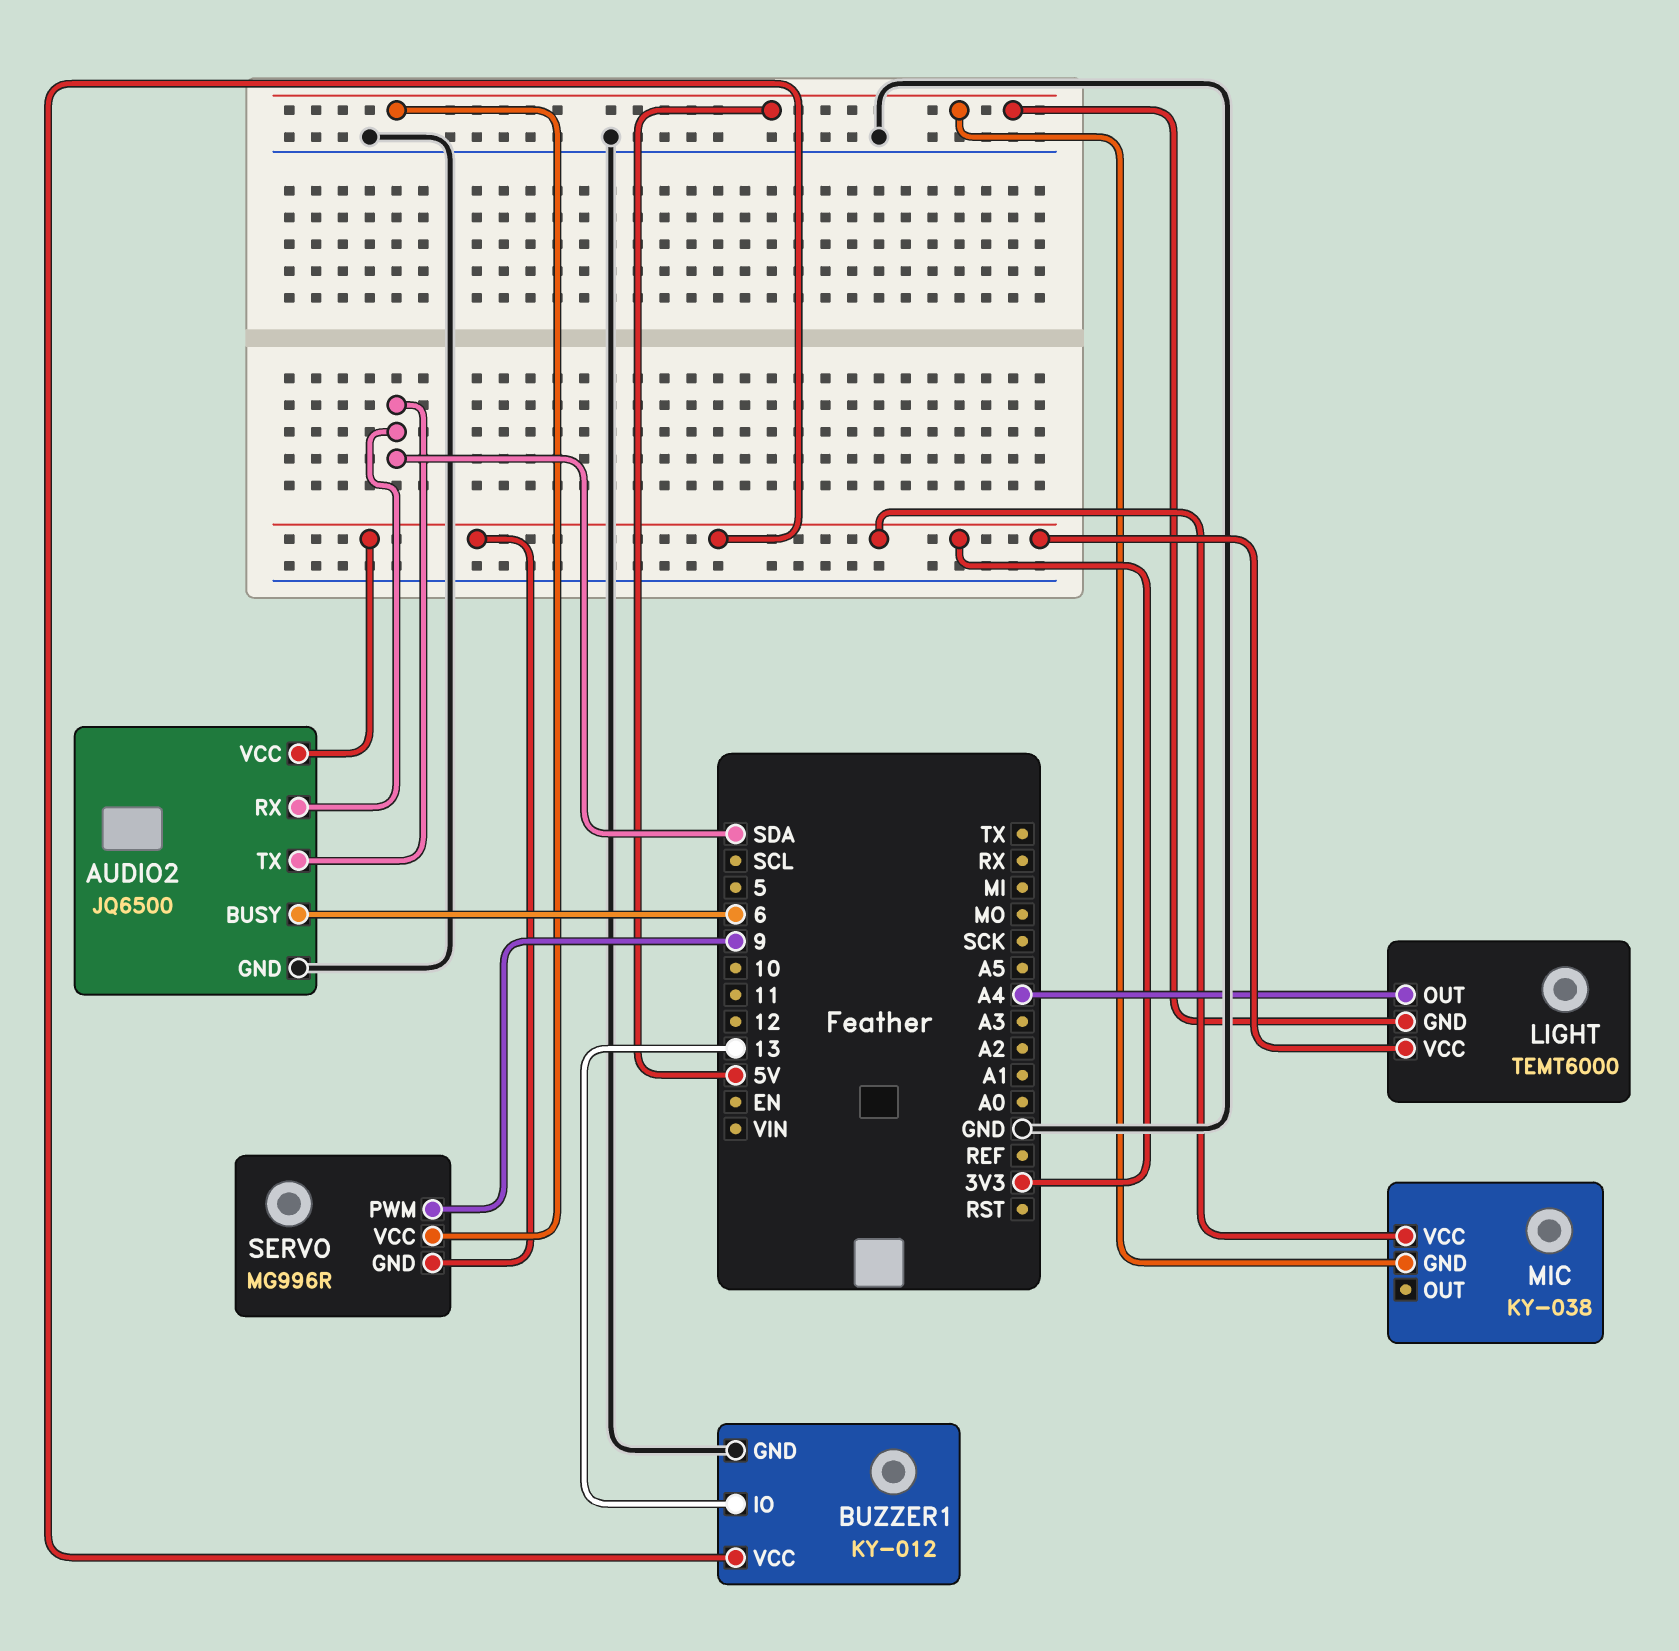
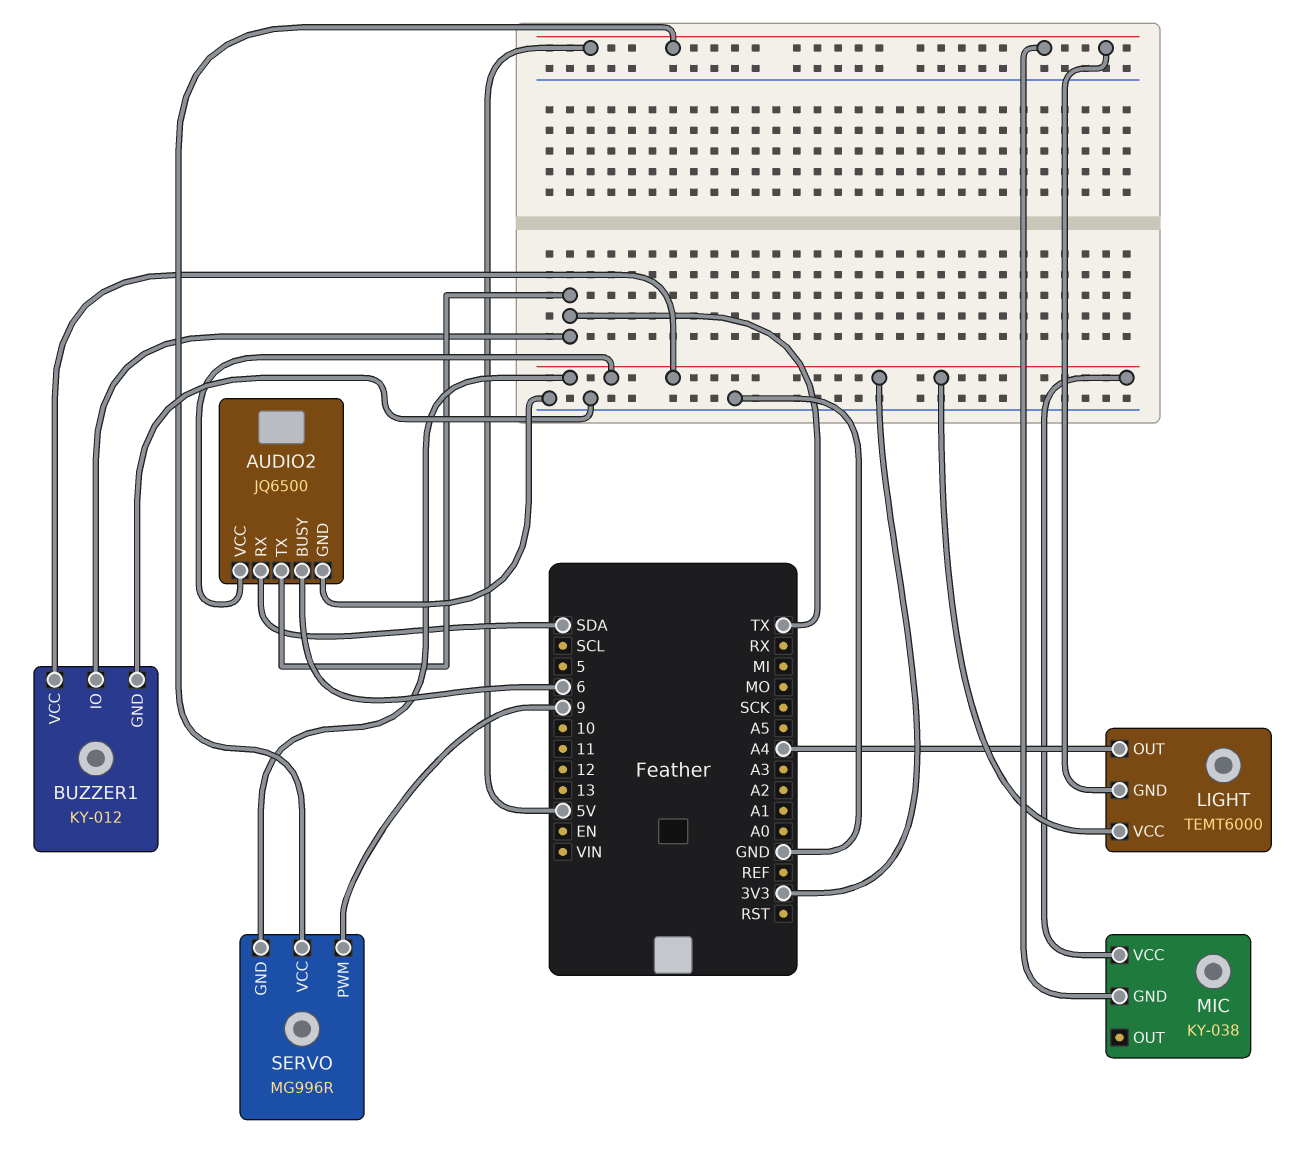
AUDIO2 pin TX: SDA -> TX
BUZZER1 pin IO: 13 -> TX

